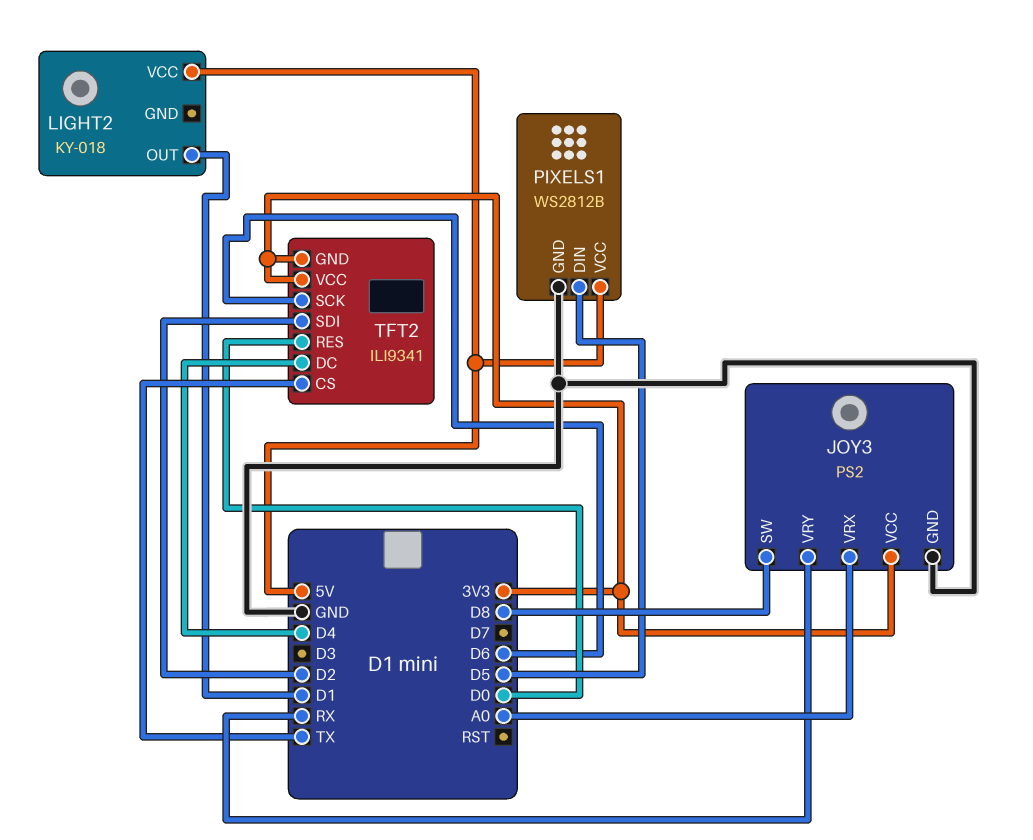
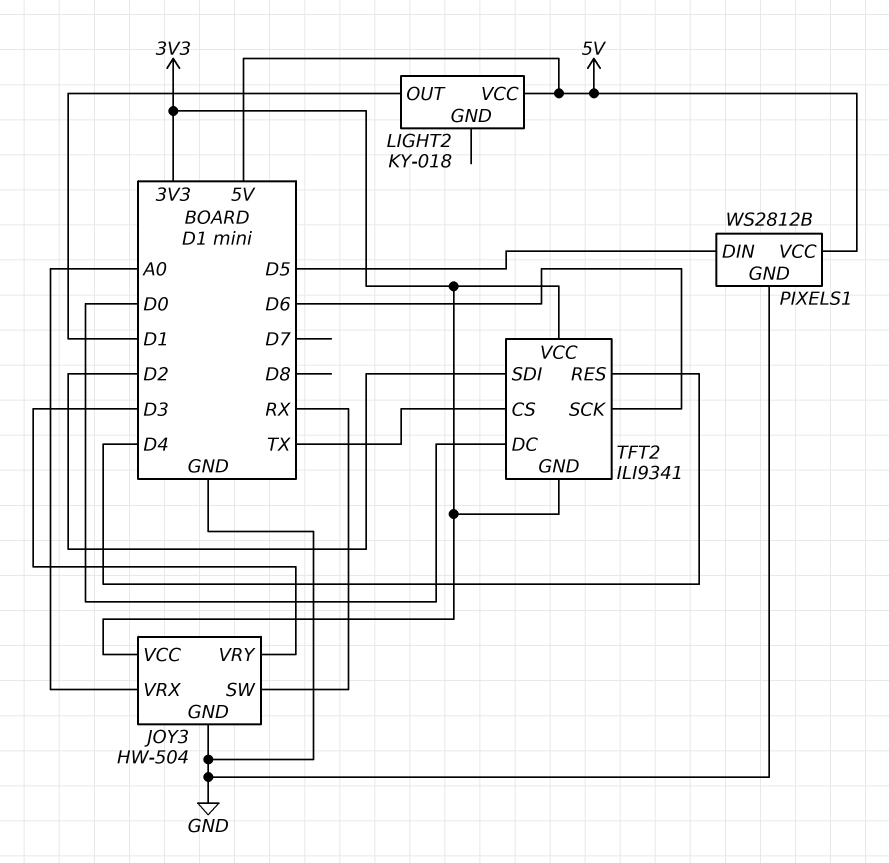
JOY3: PS2 -> HW-504
JOY3 pin SW: D8 -> RX
JOY3 pin VRY: RX -> D3
TFT2 pin DC: D4 -> D0
TFT2 pin RES: D0 -> D4

